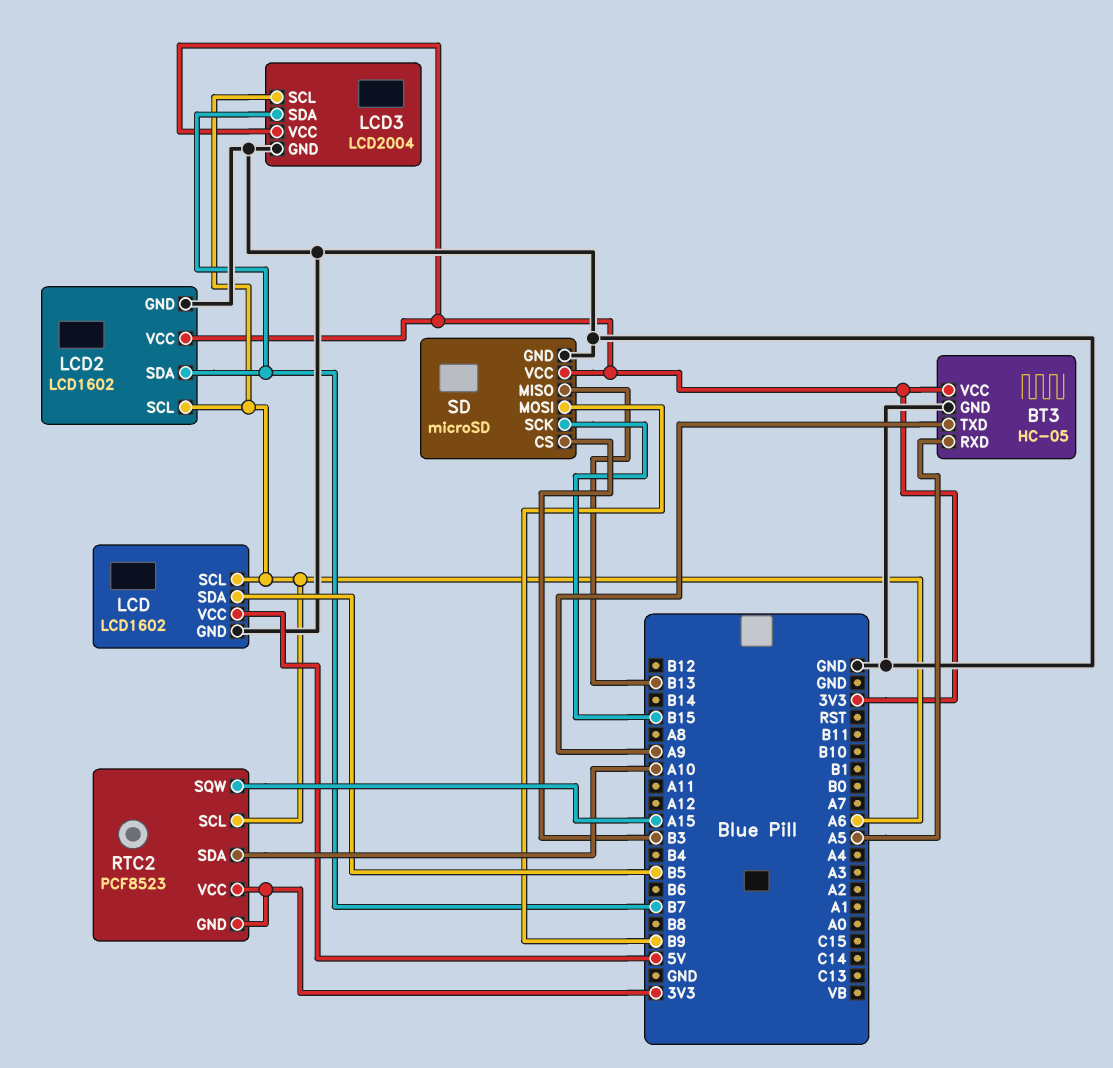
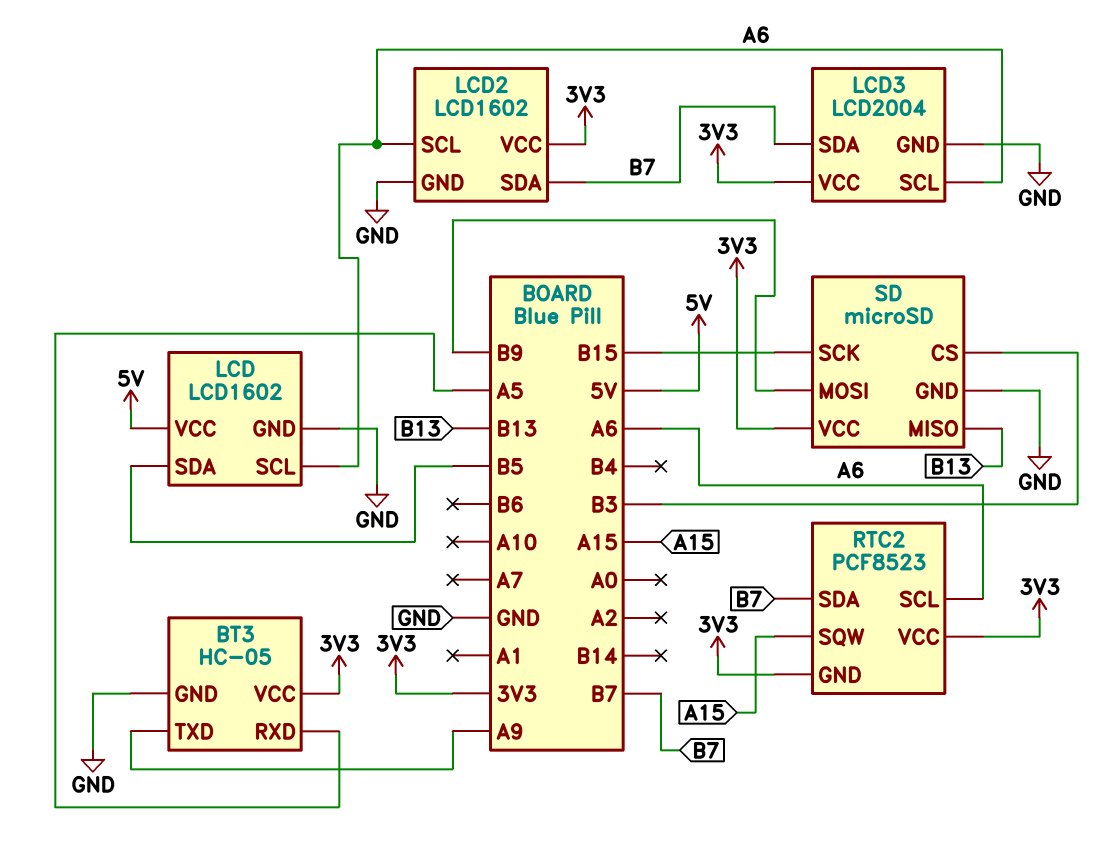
RTC2 pin SDA: A10 -> B7

